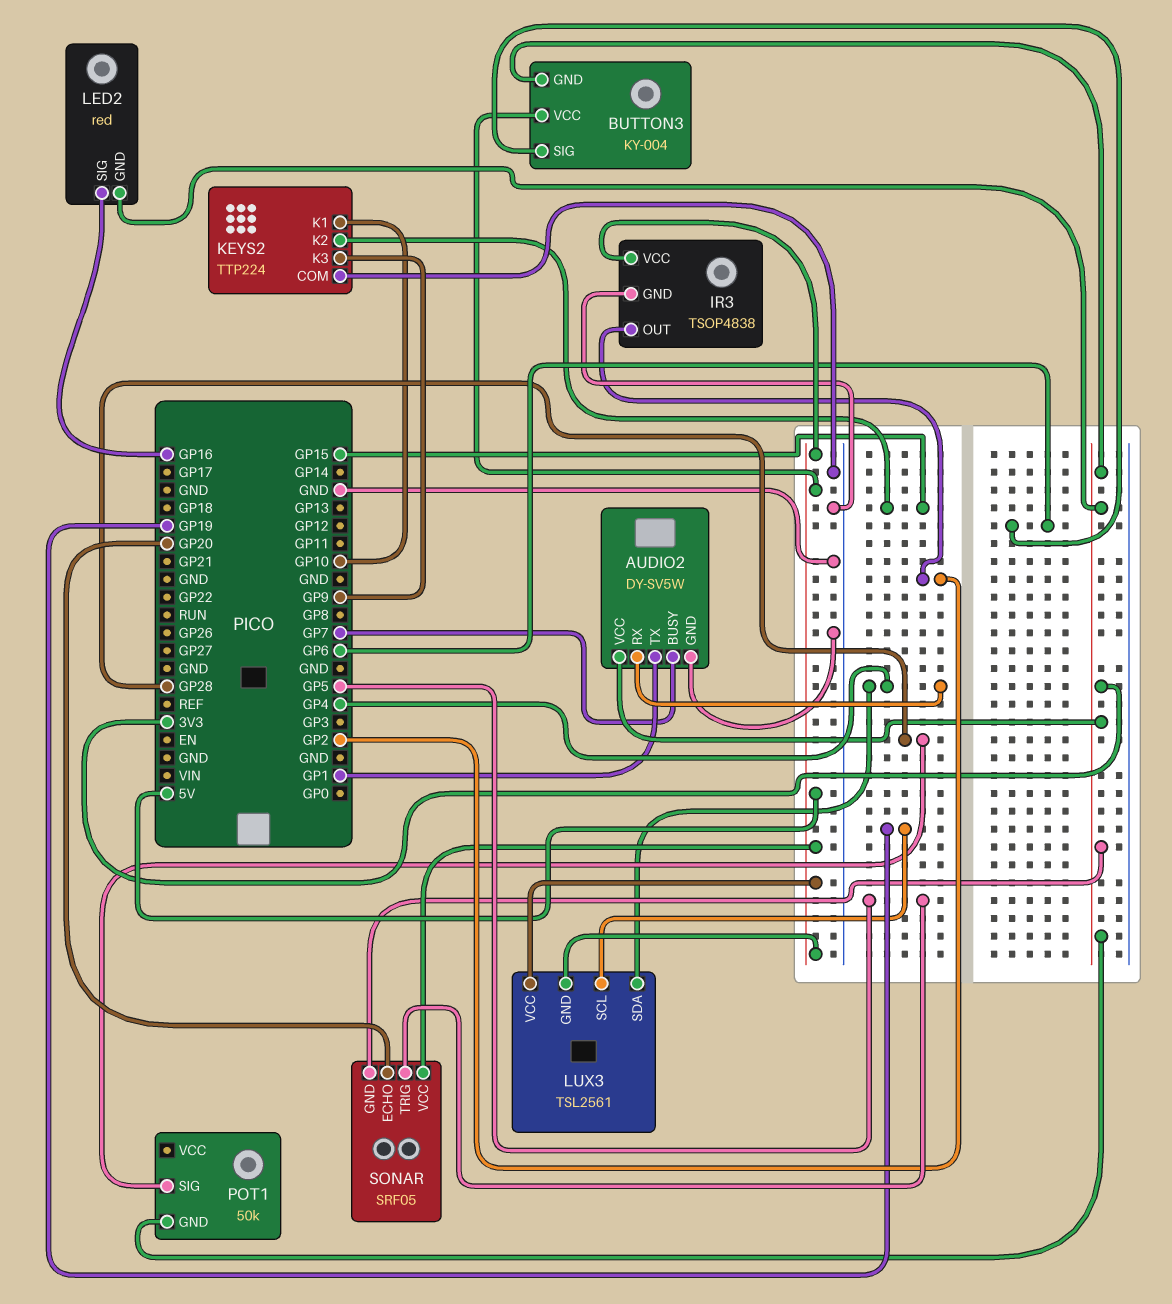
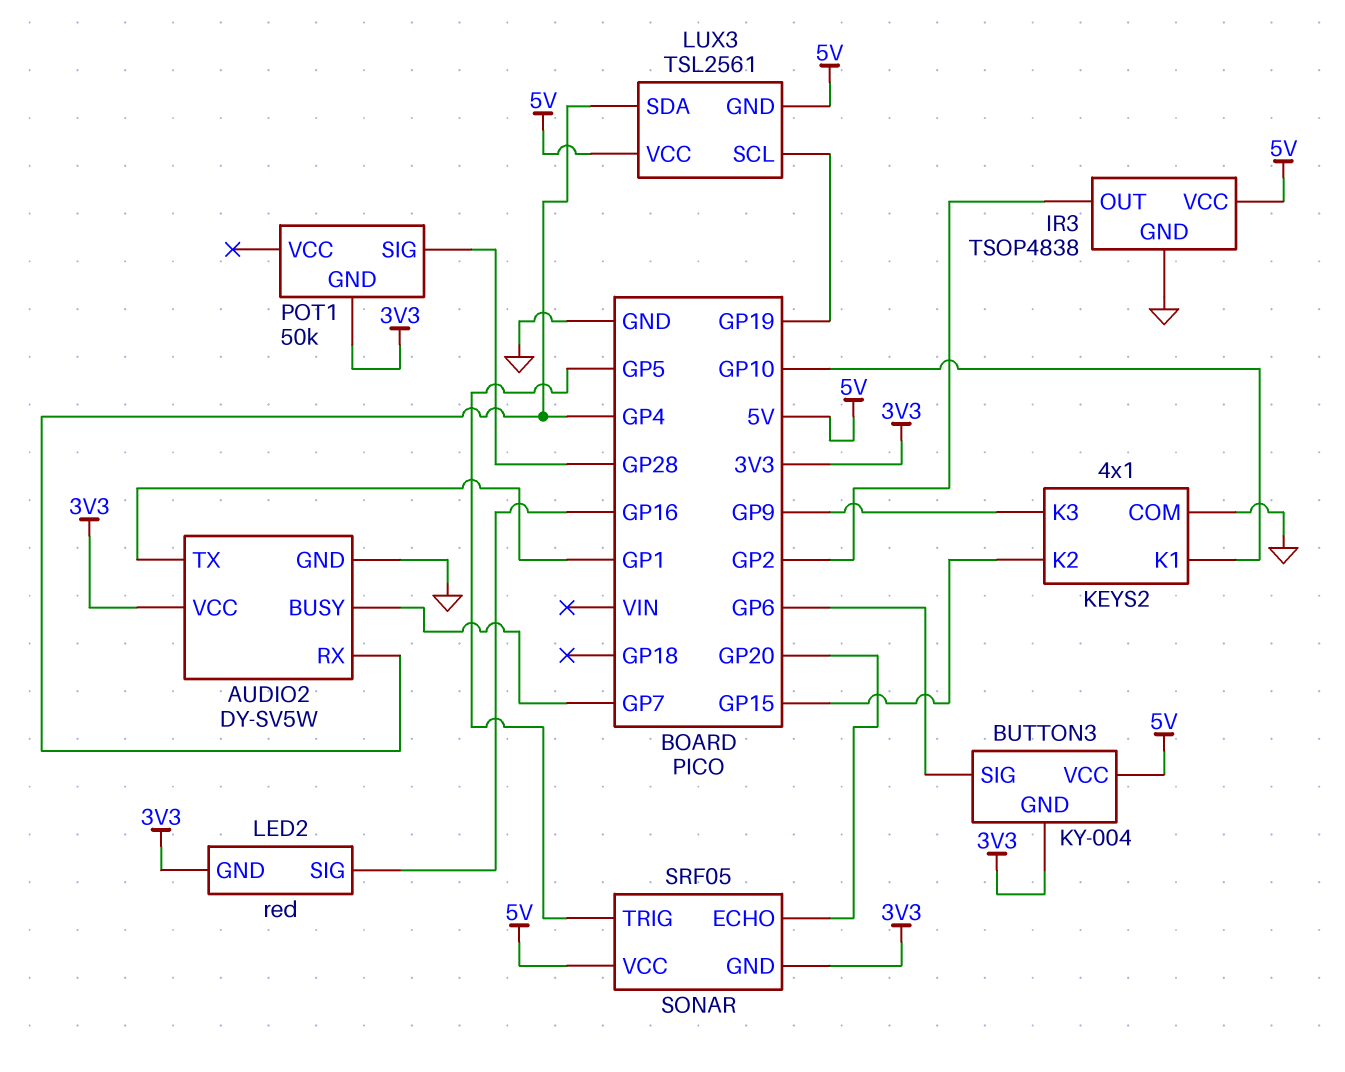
KEYS2: TTP224 -> 4x1

